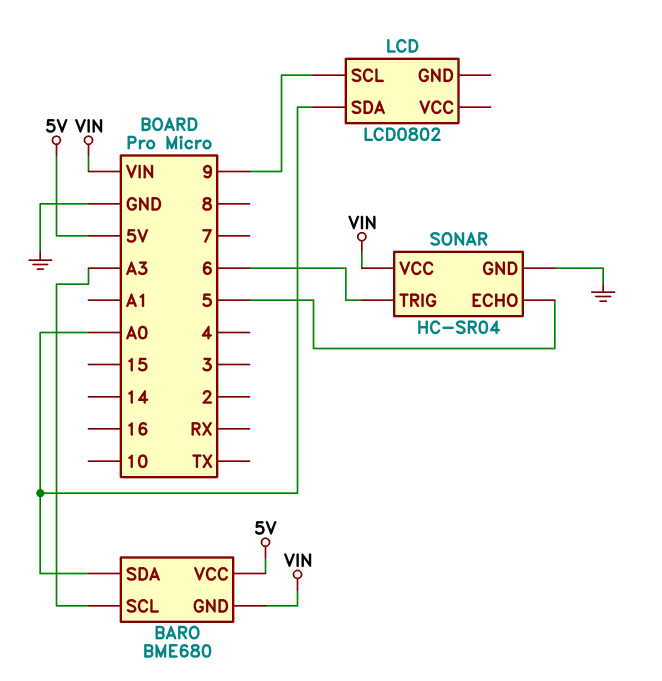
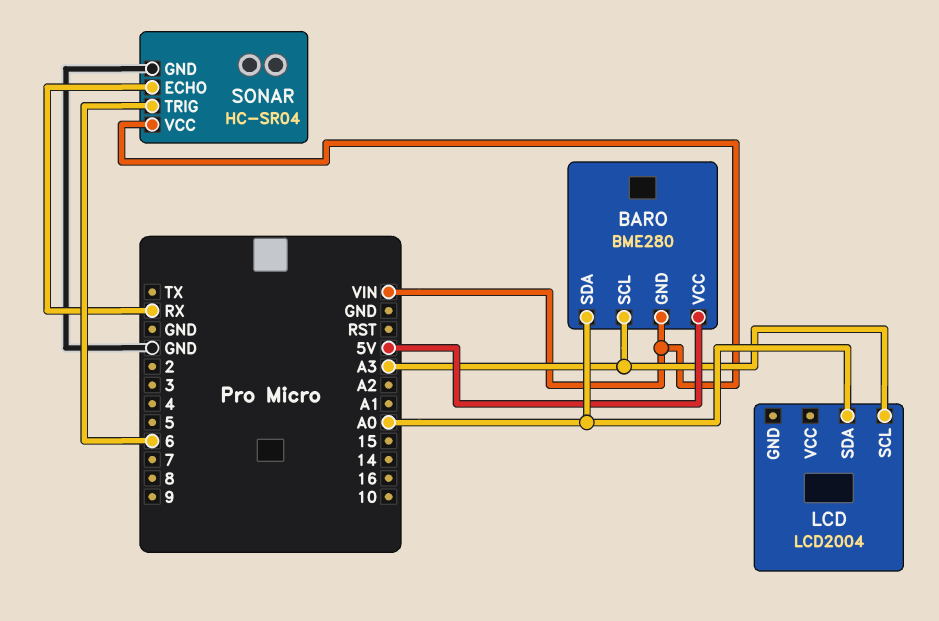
BARO: BME680 -> BME280
LCD: LCD0802 -> LCD2004
LCD pin SCL: 9 -> A3
SONAR pin ECHO: 5 -> RX

